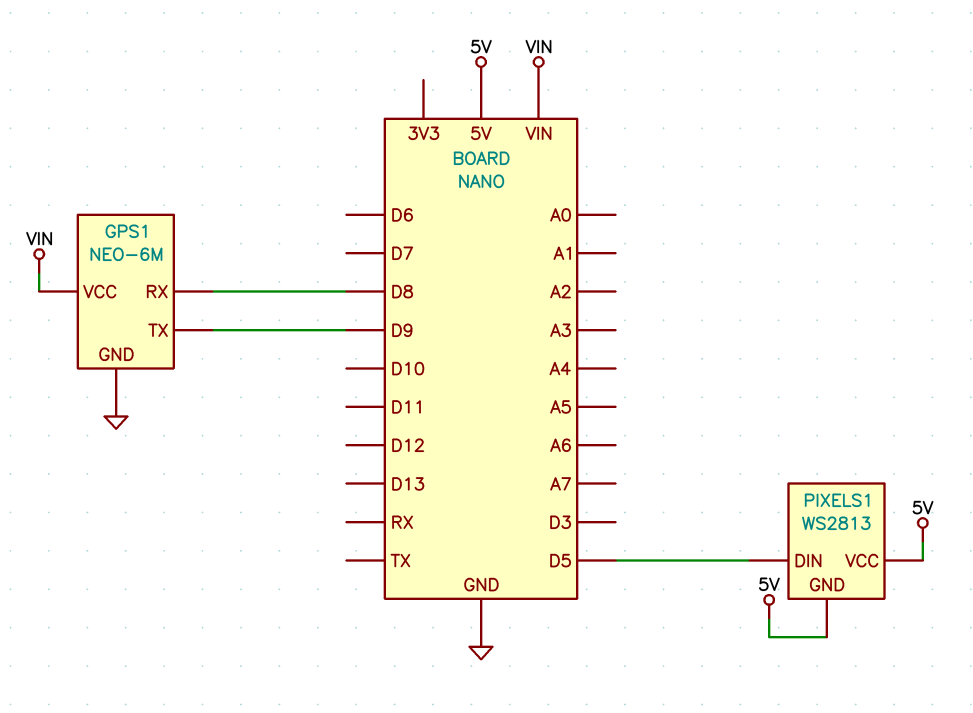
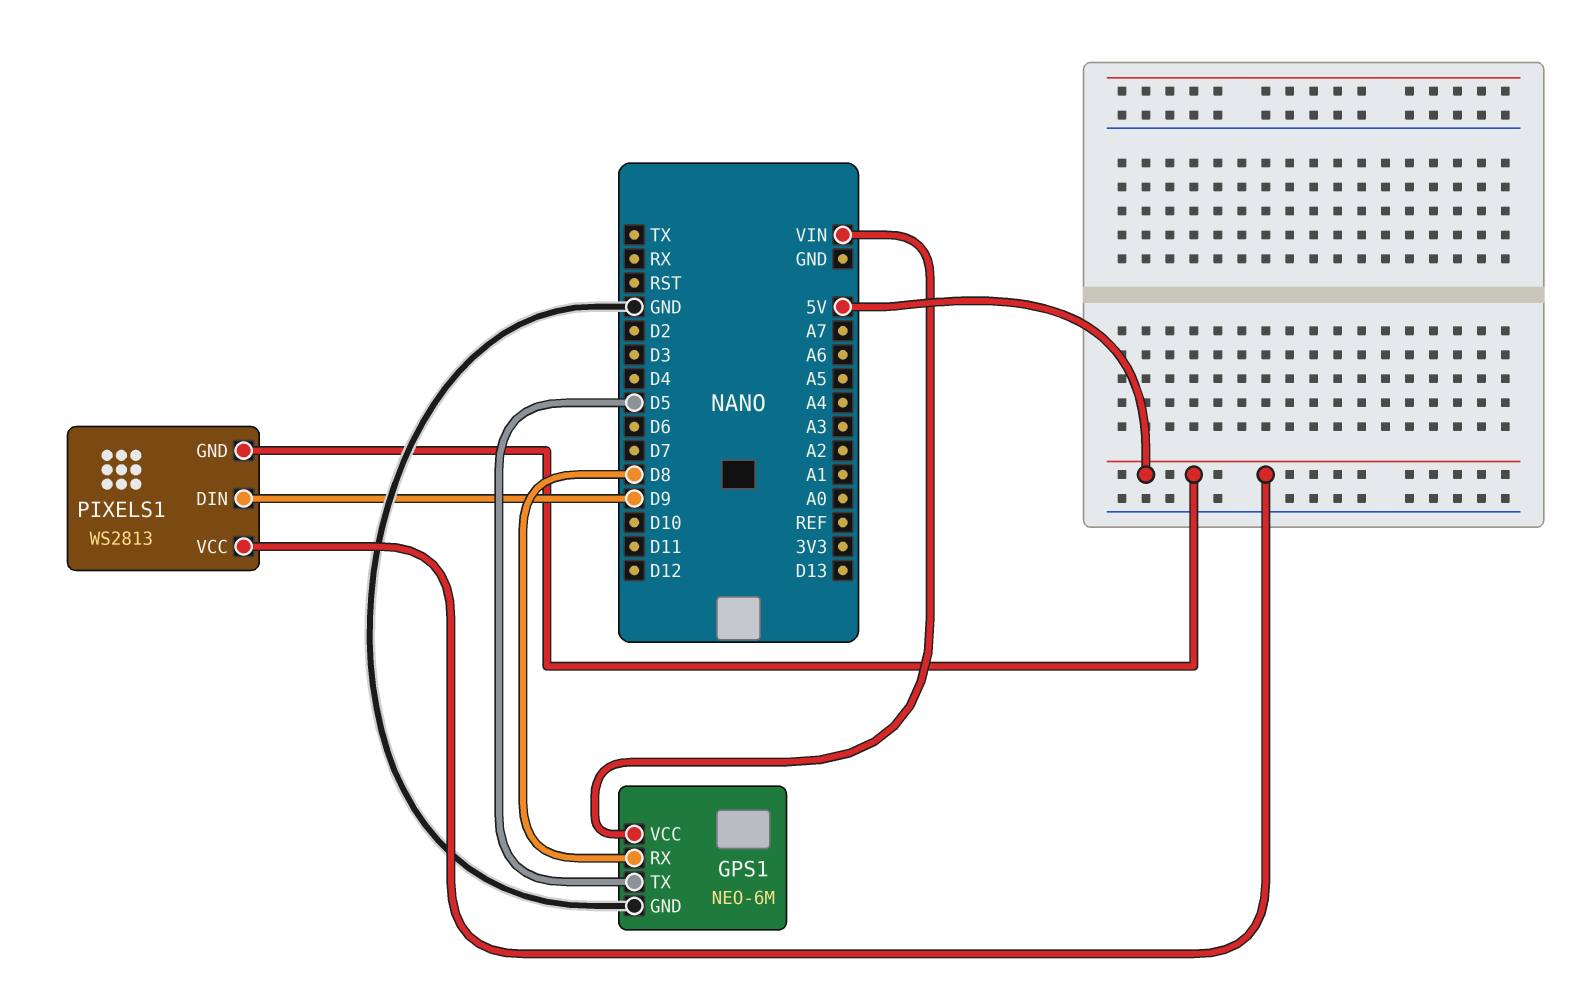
GPS1 pin TX: D9 -> D5
PIXELS1 pin DIN: D5 -> D9

